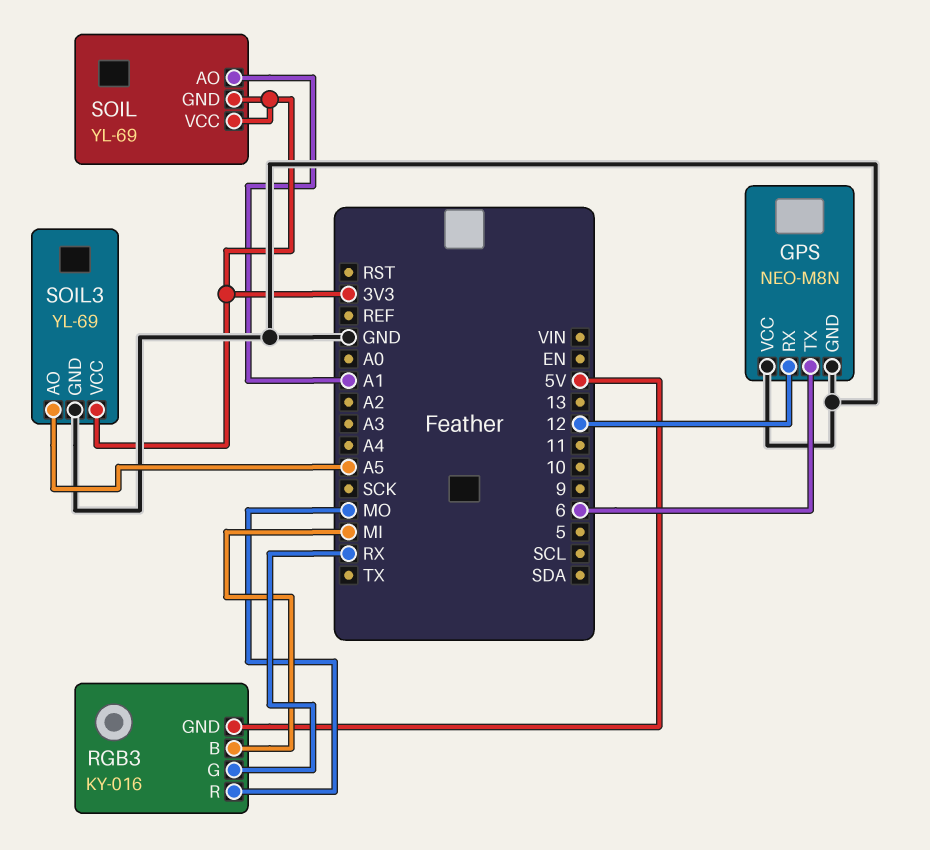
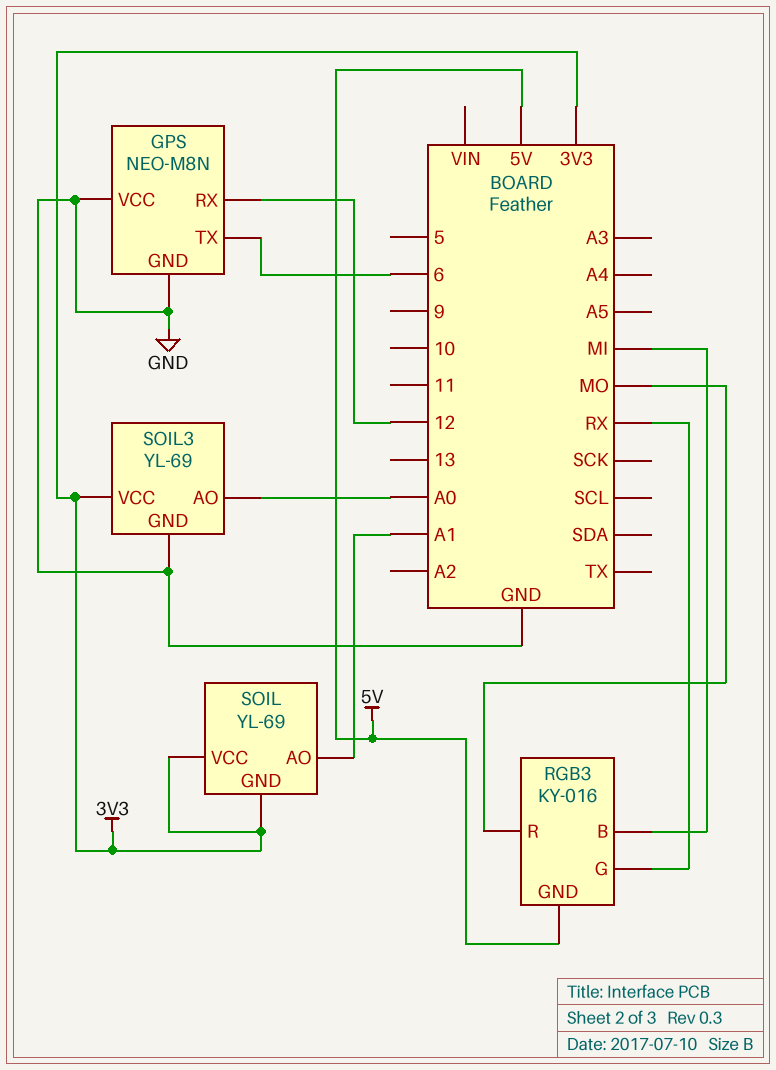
SOIL3 pin AO: A5 -> A0

